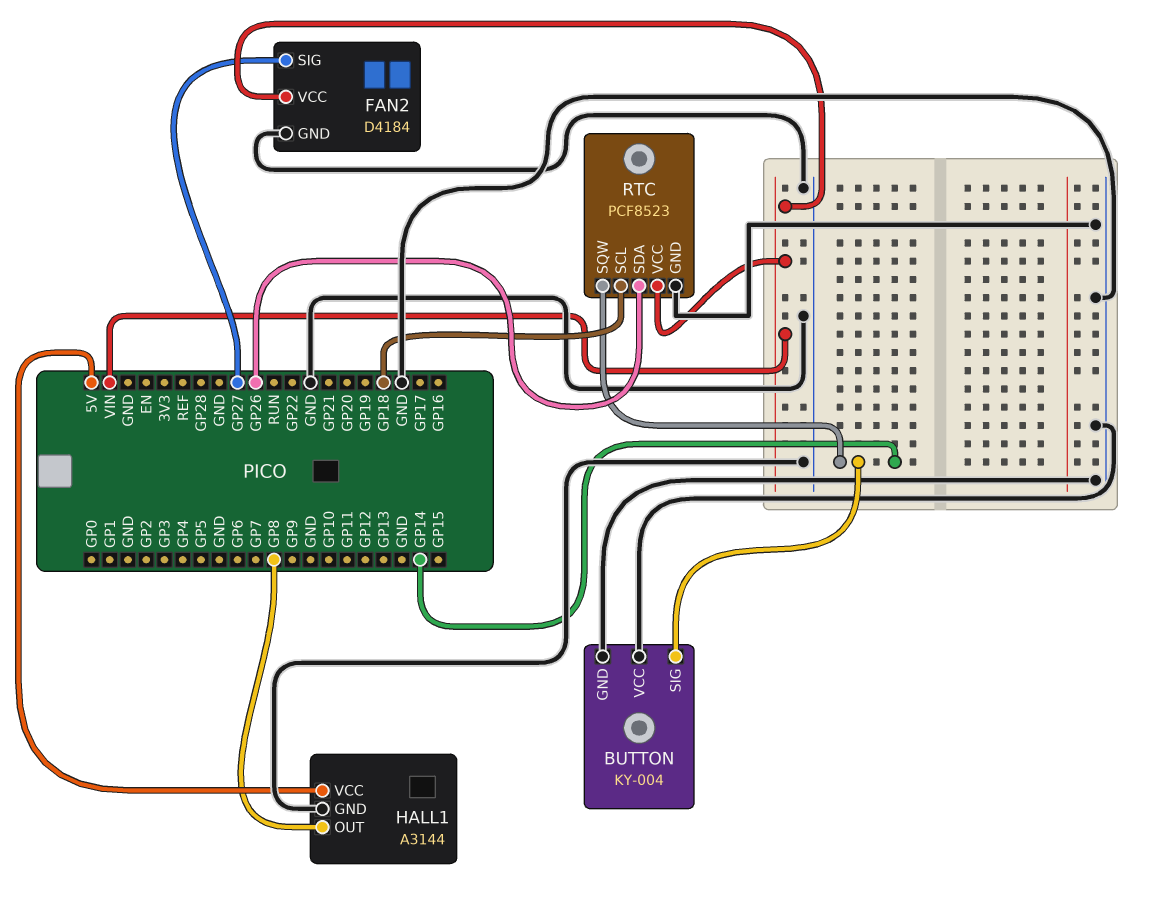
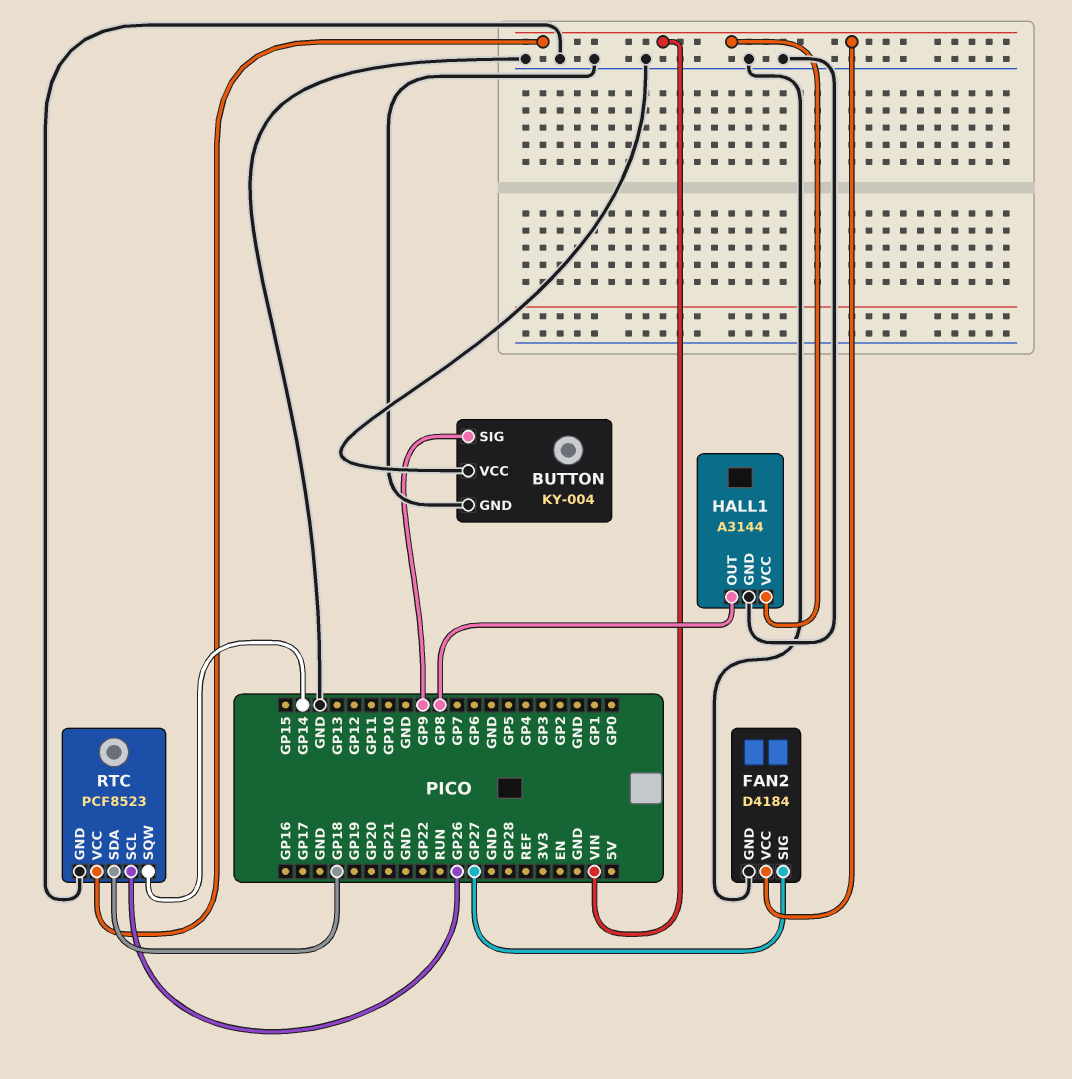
BUTTON pin SIG: GP14 -> GP9
HALL1 pin VCC: 5V -> VIN
RTC pin SCL: GP18 -> GP26
RTC pin SDA: GP26 -> GP18

